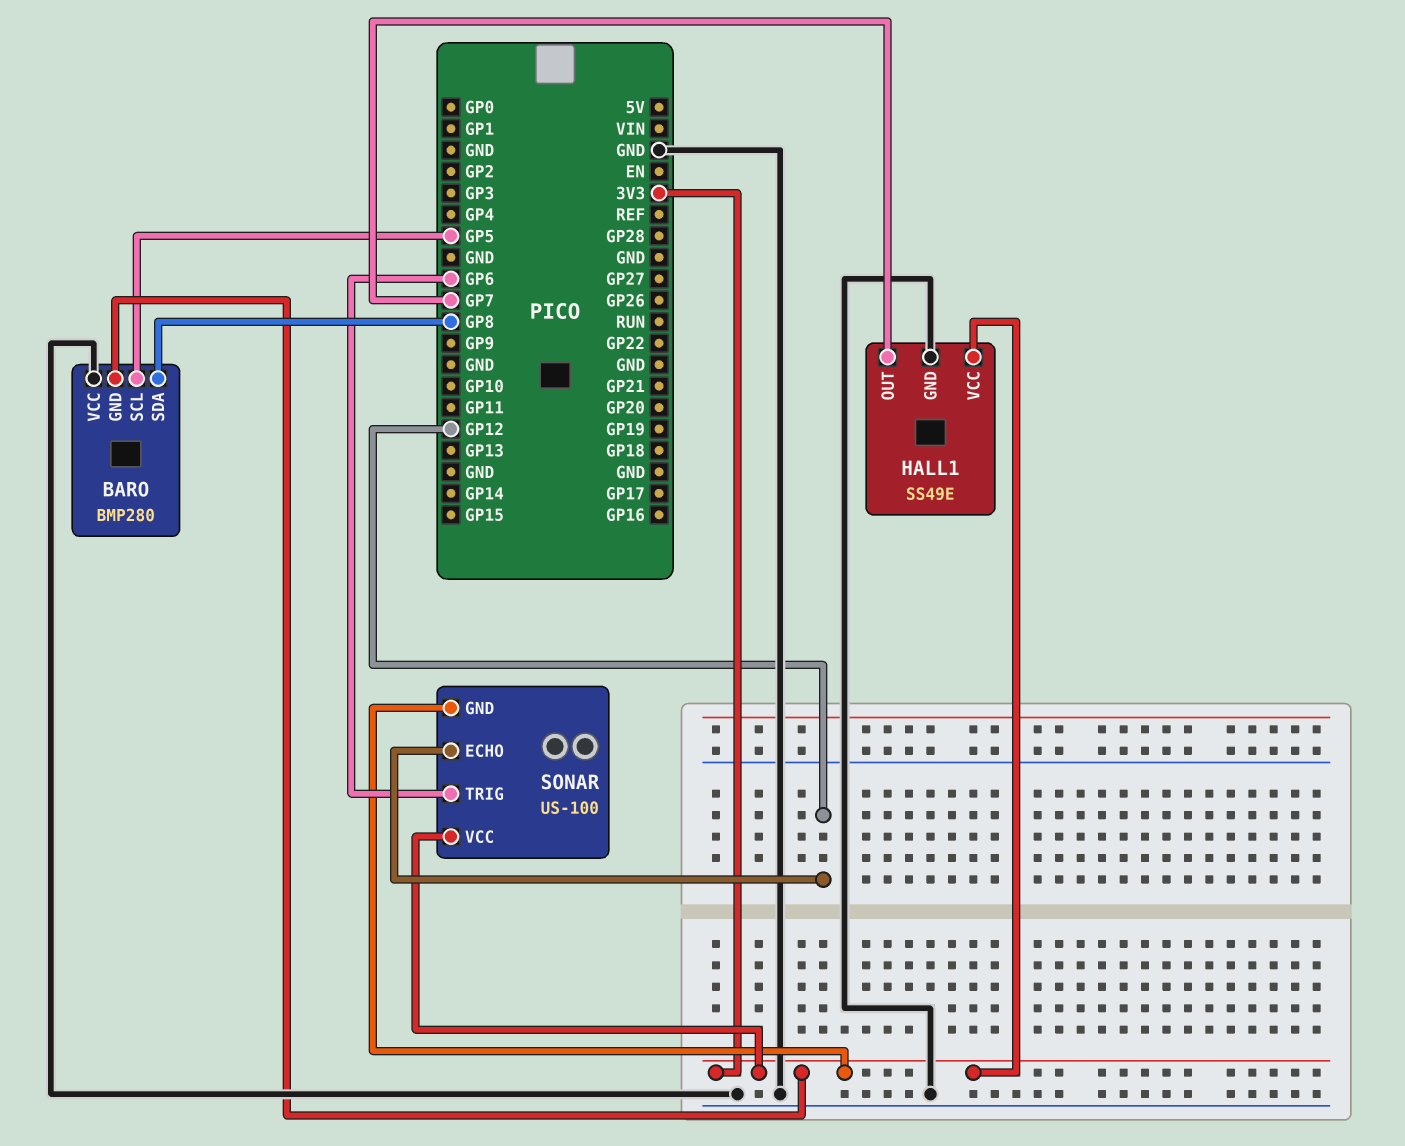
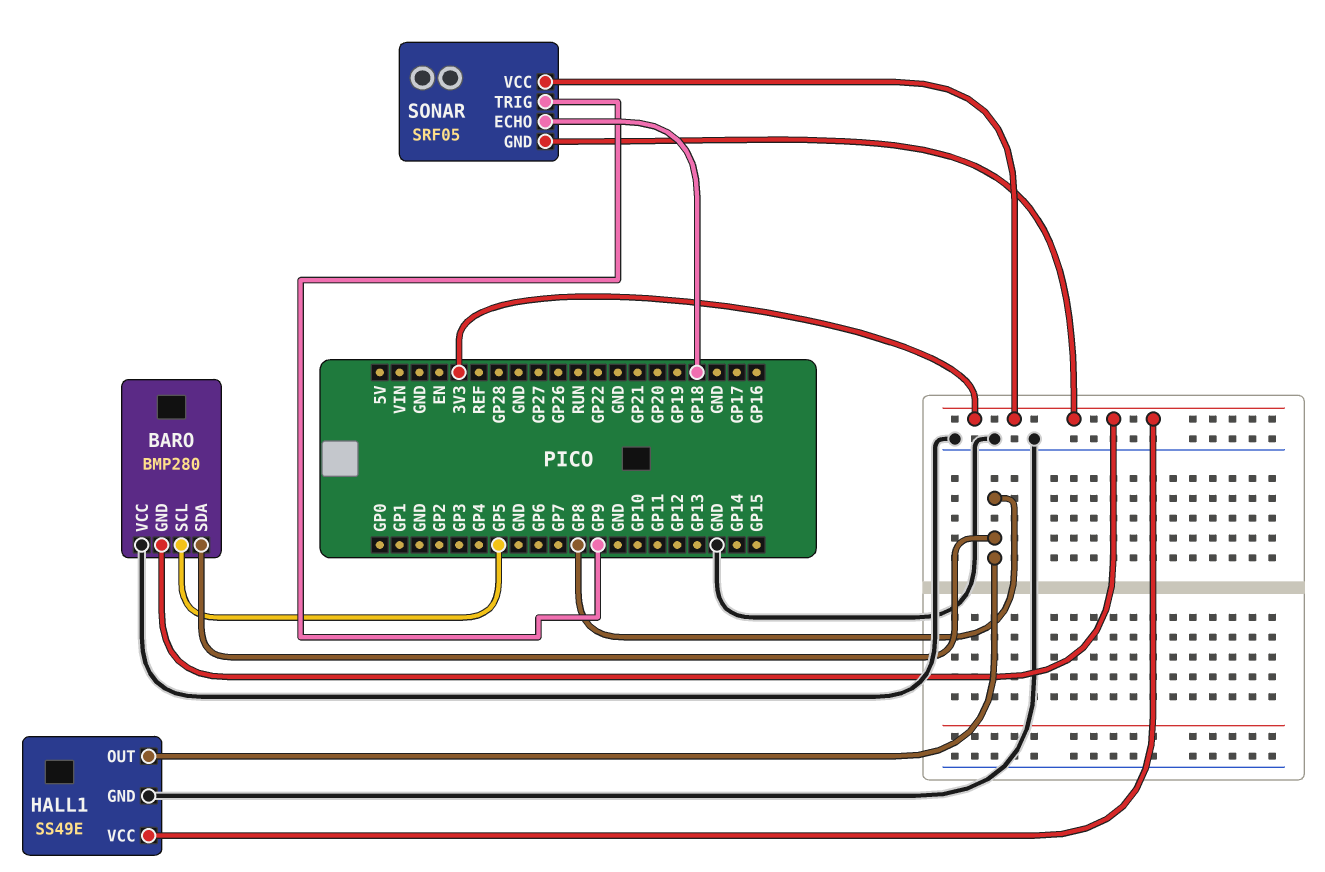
HALL1 pin OUT: GP7 -> GP8
SONAR: US-100 -> SRF05
SONAR pin ECHO: GP12 -> GP18
SONAR pin TRIG: GP6 -> GP9

